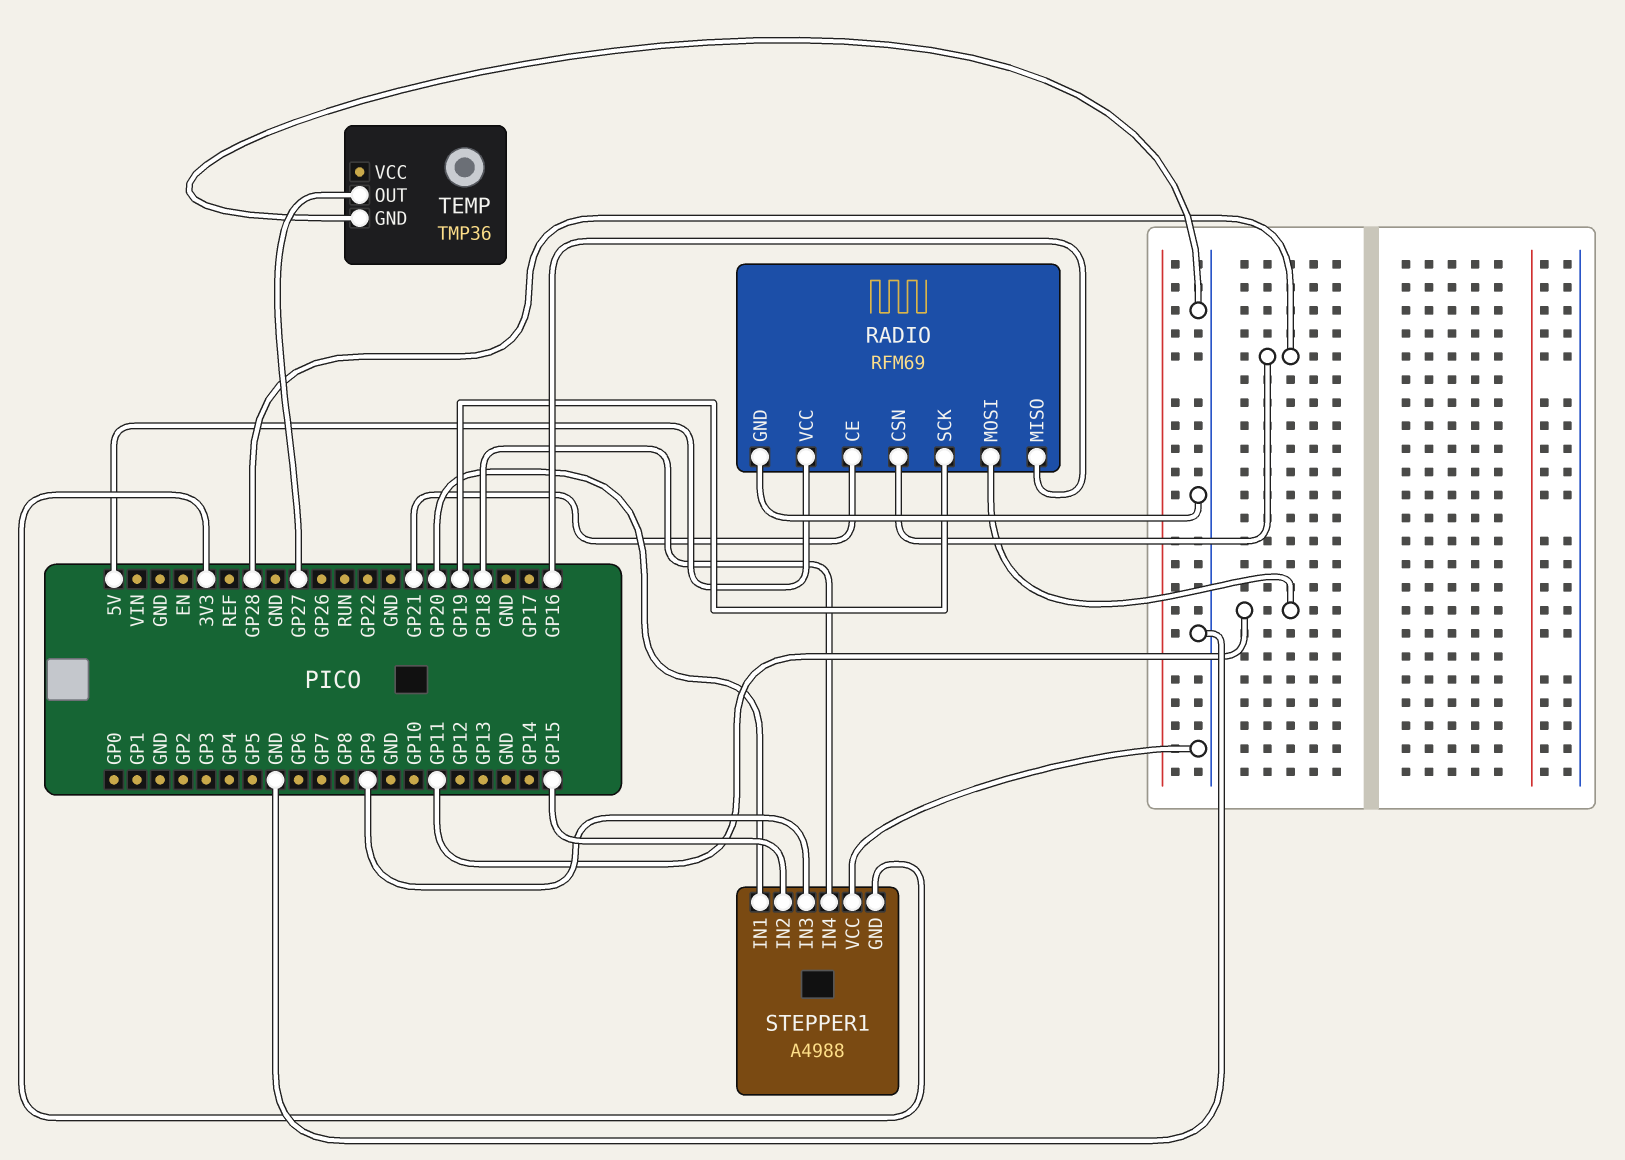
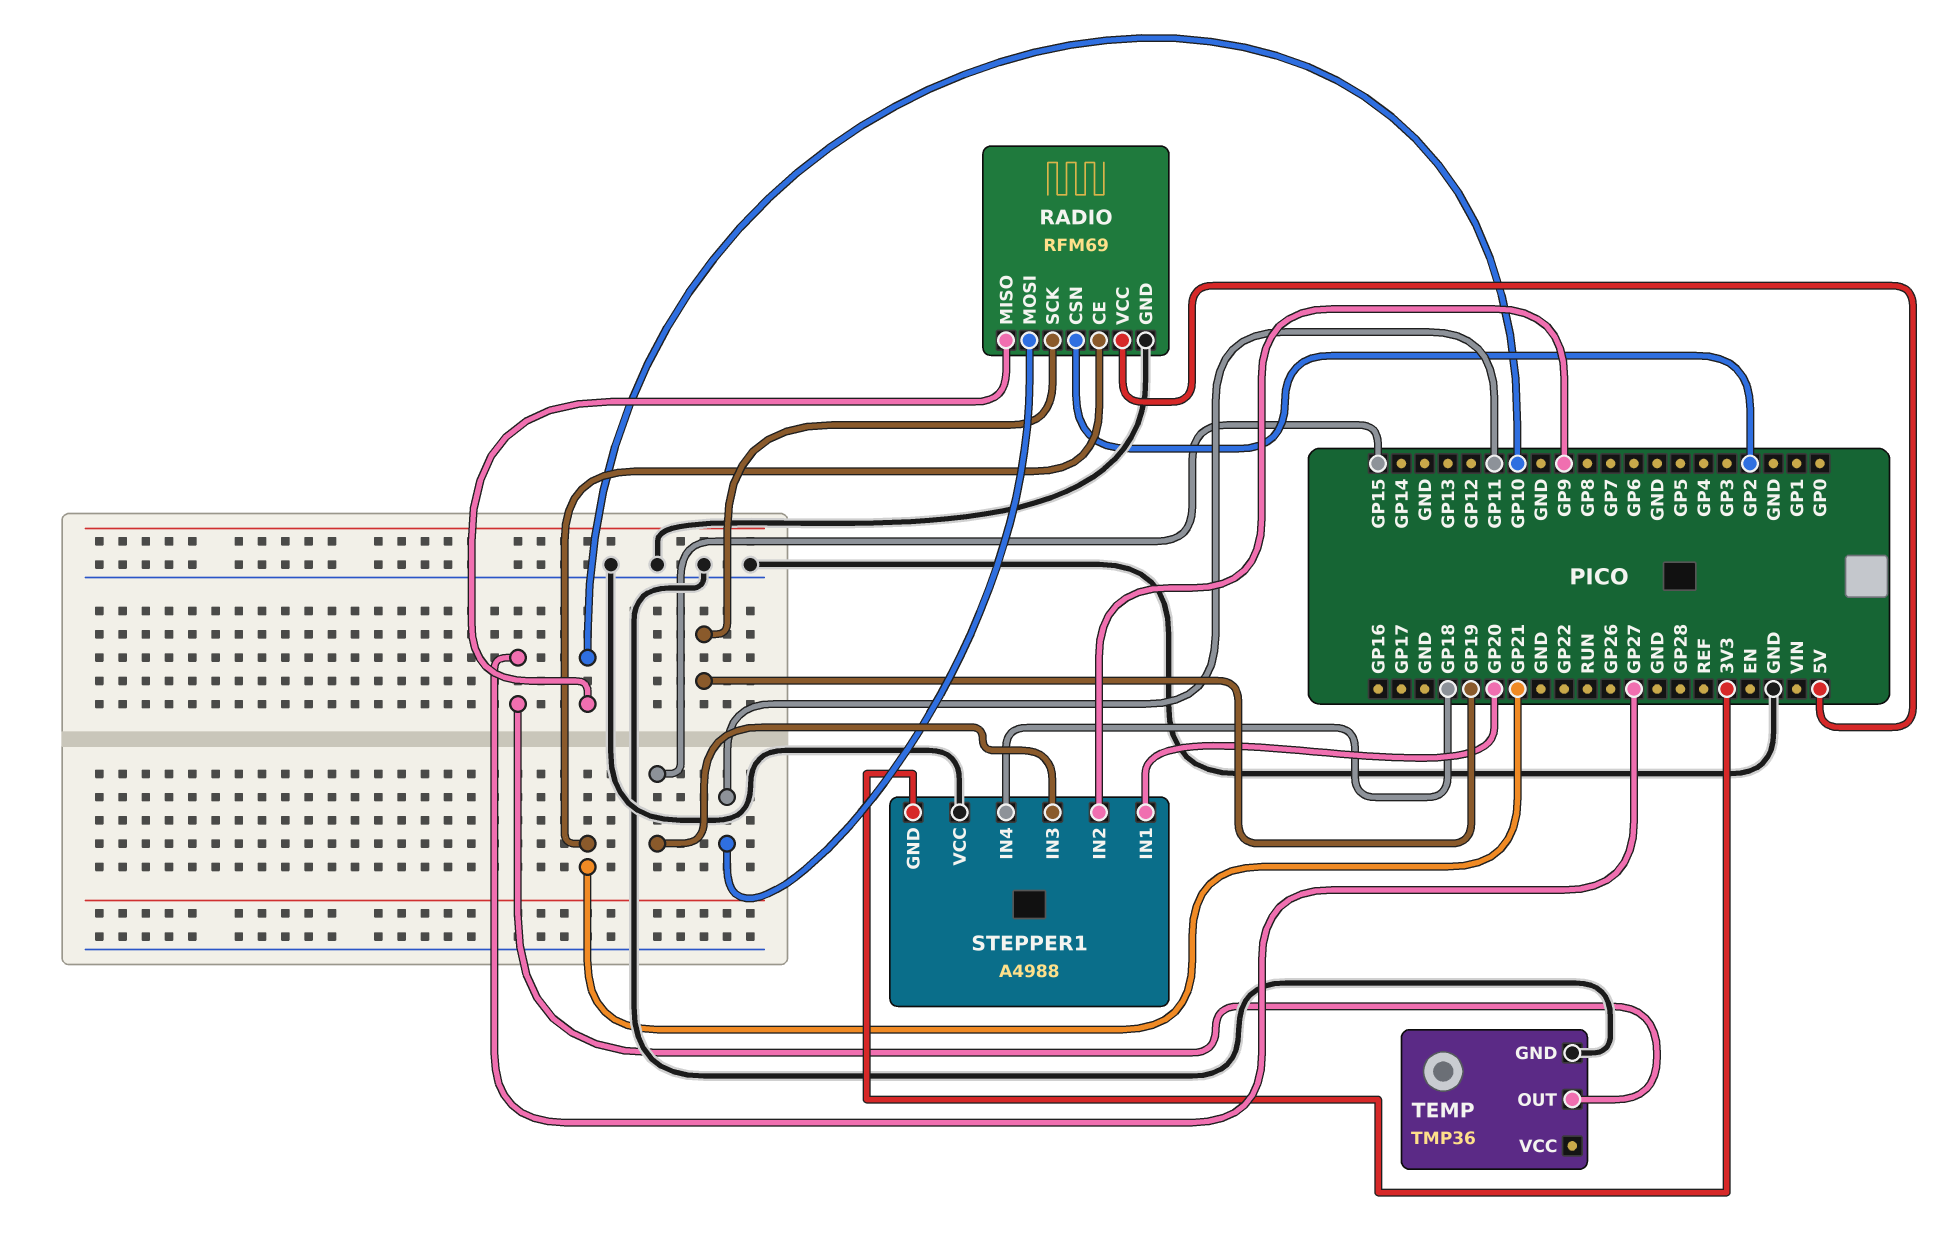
RADIO pin CSN: GP28 -> GP2
RADIO pin MISO: GP16 -> GP10
STEPPER1 pin IN2: GP15 -> GP9
STEPPER1 pin IN3: GP9 -> GP15

